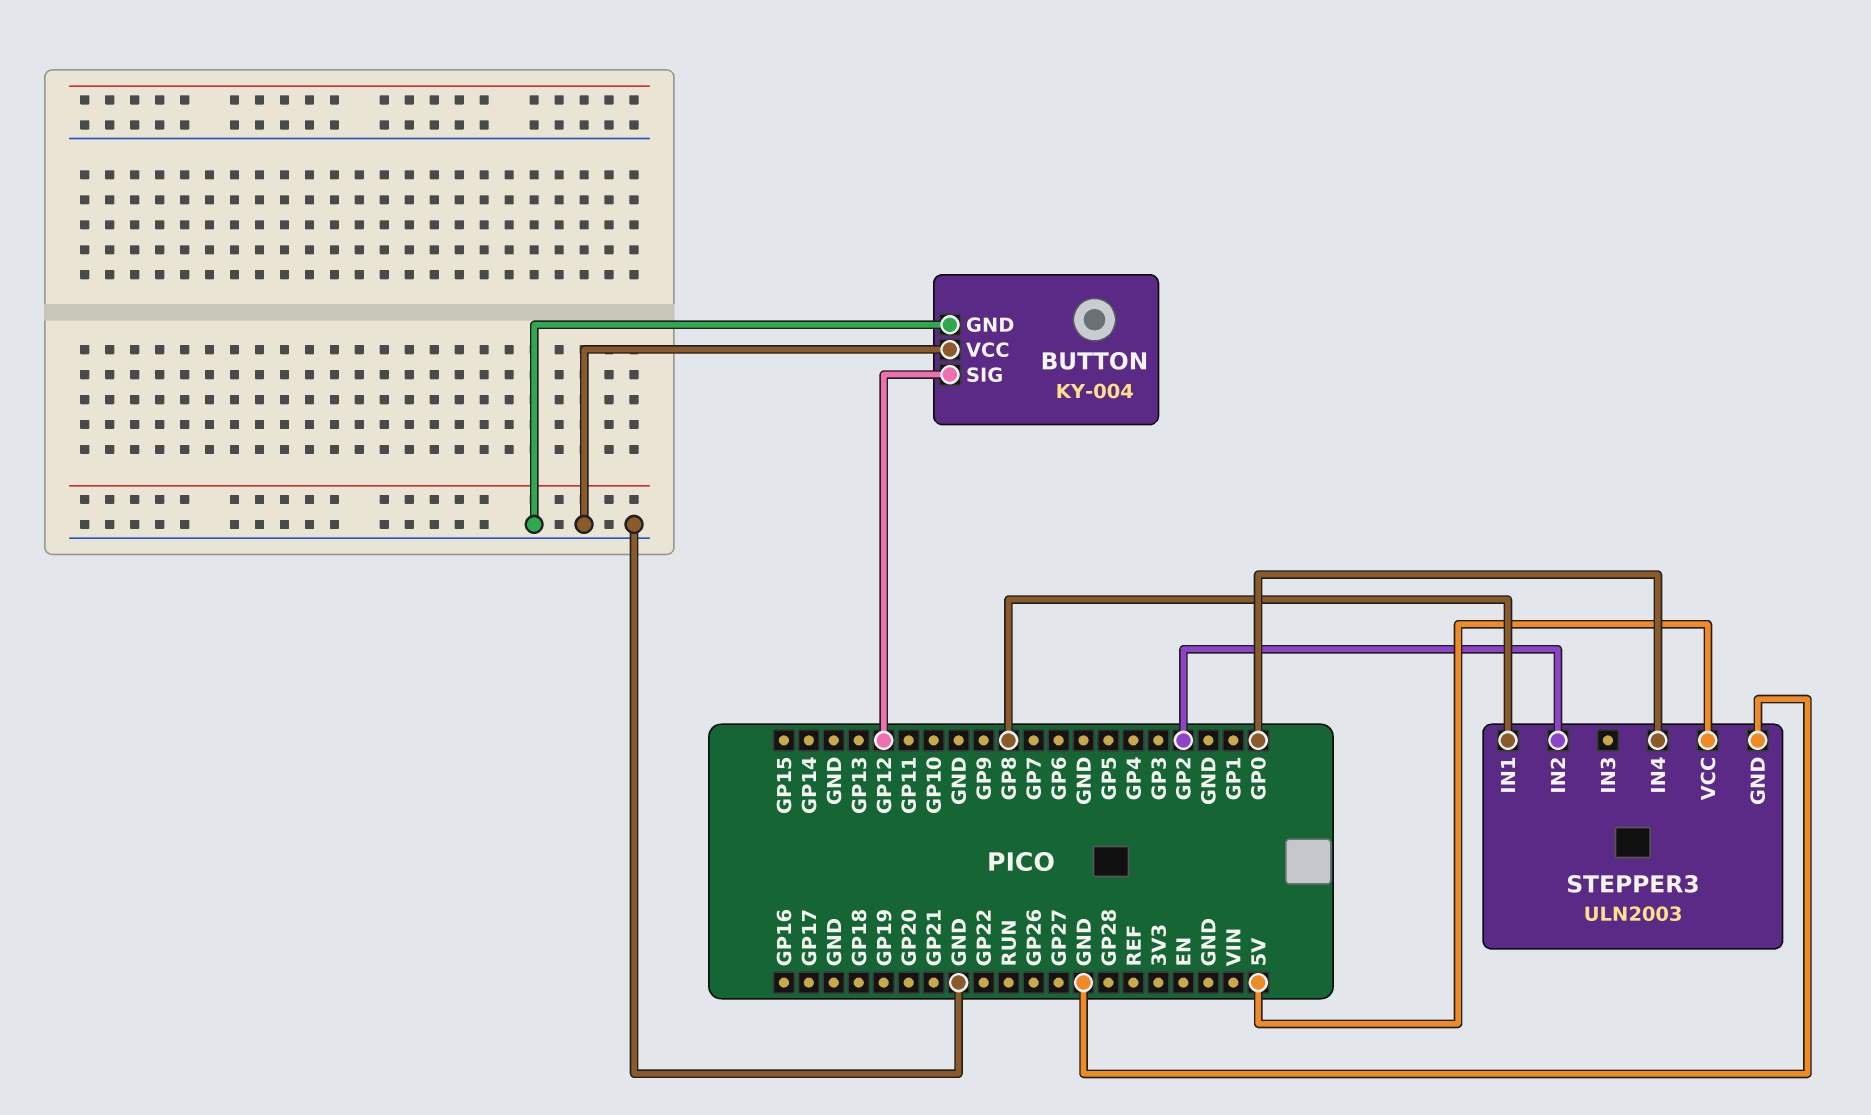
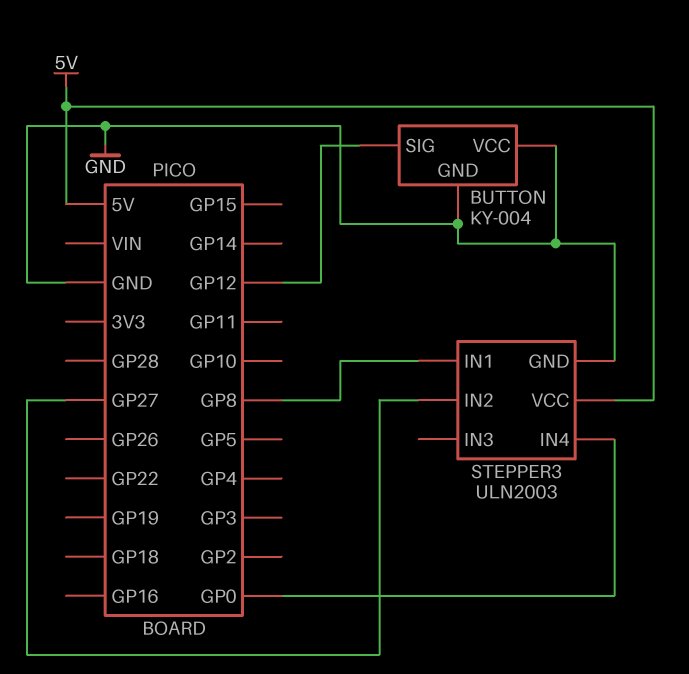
STEPPER3 pin IN2: GP2 -> GP27

